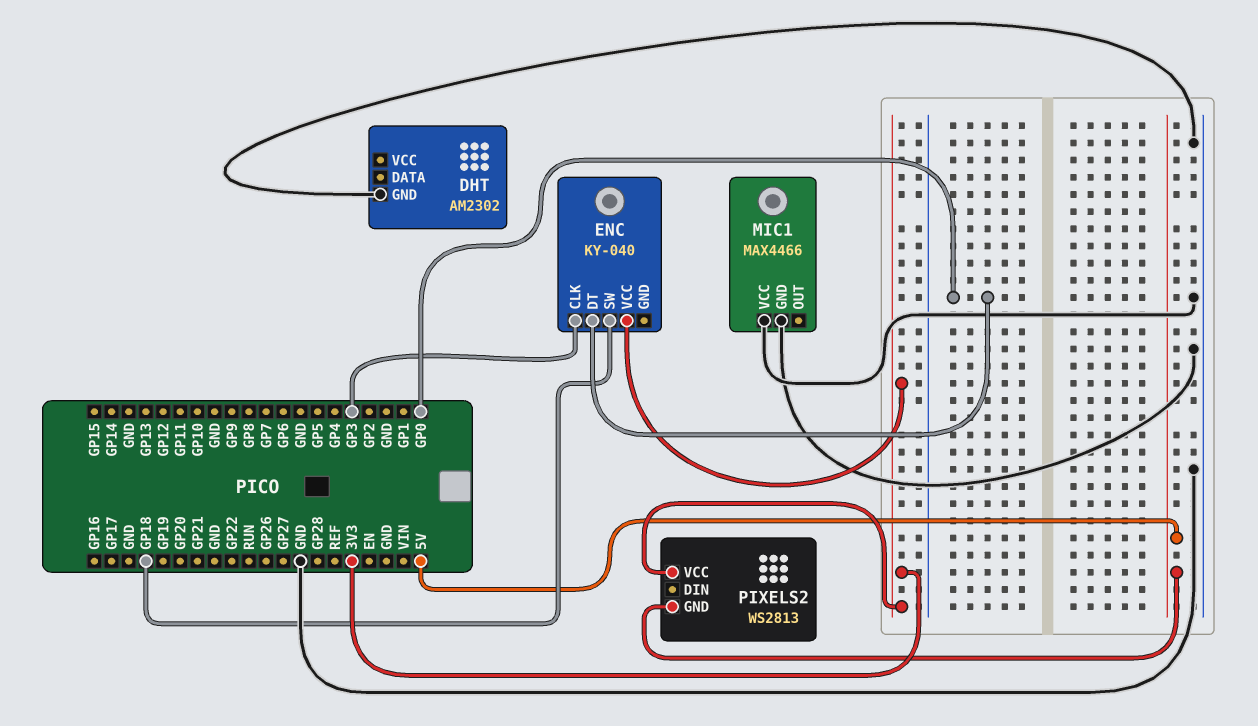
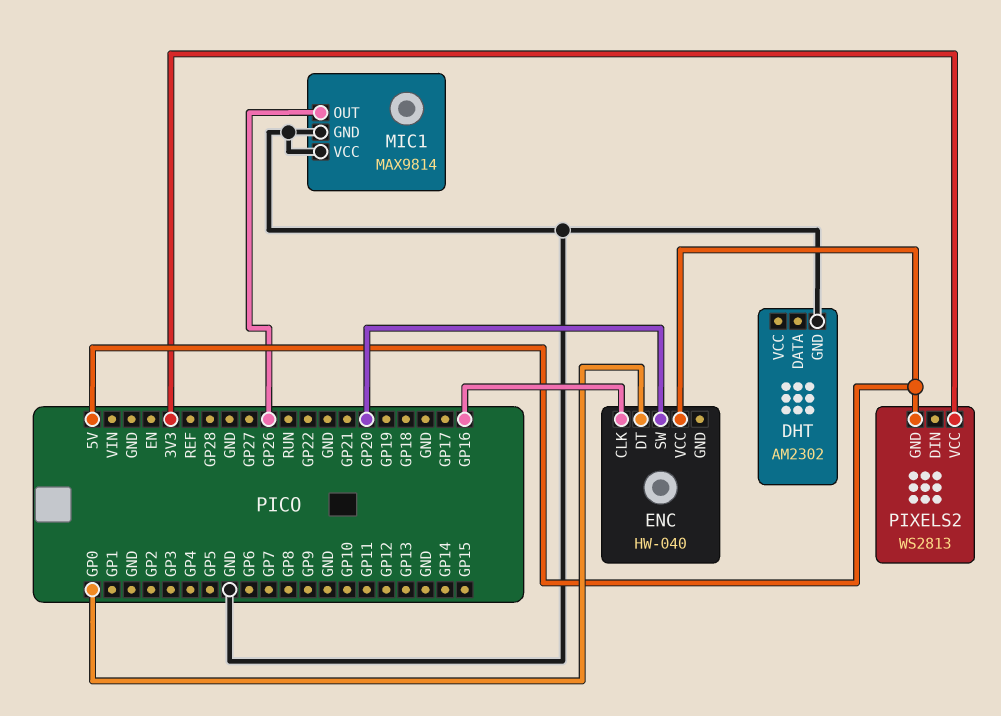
ENC: KY-040 -> HW-040
ENC pin CLK: GP3 -> GP16
ENC pin SW: GP18 -> GP20
ENC pin VCC: 3V3 -> 5V
MIC1: MAX4466 -> MAX9814
MIC1 pin OUT: none -> GP26

